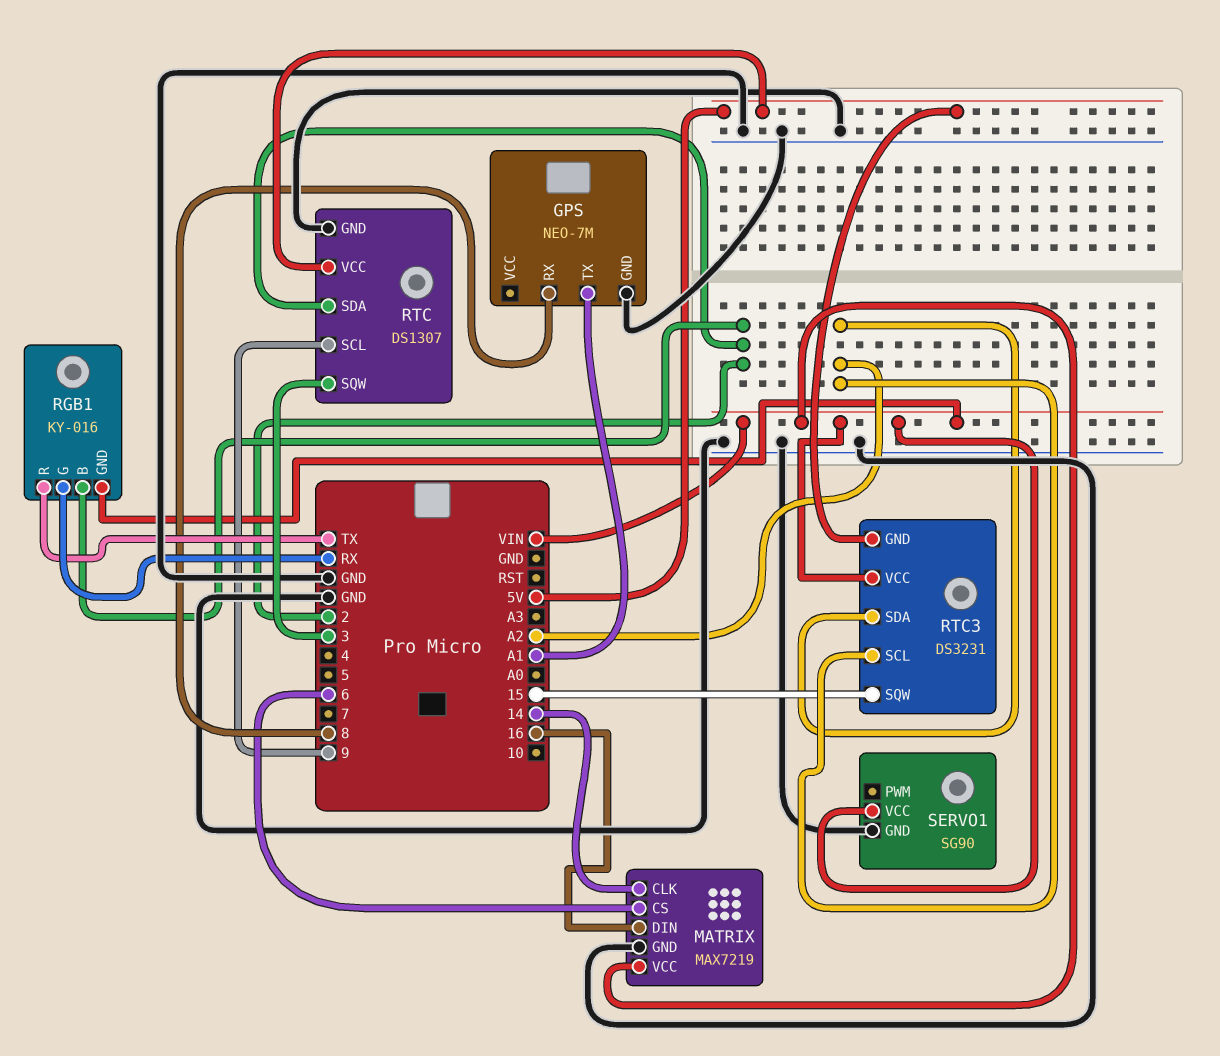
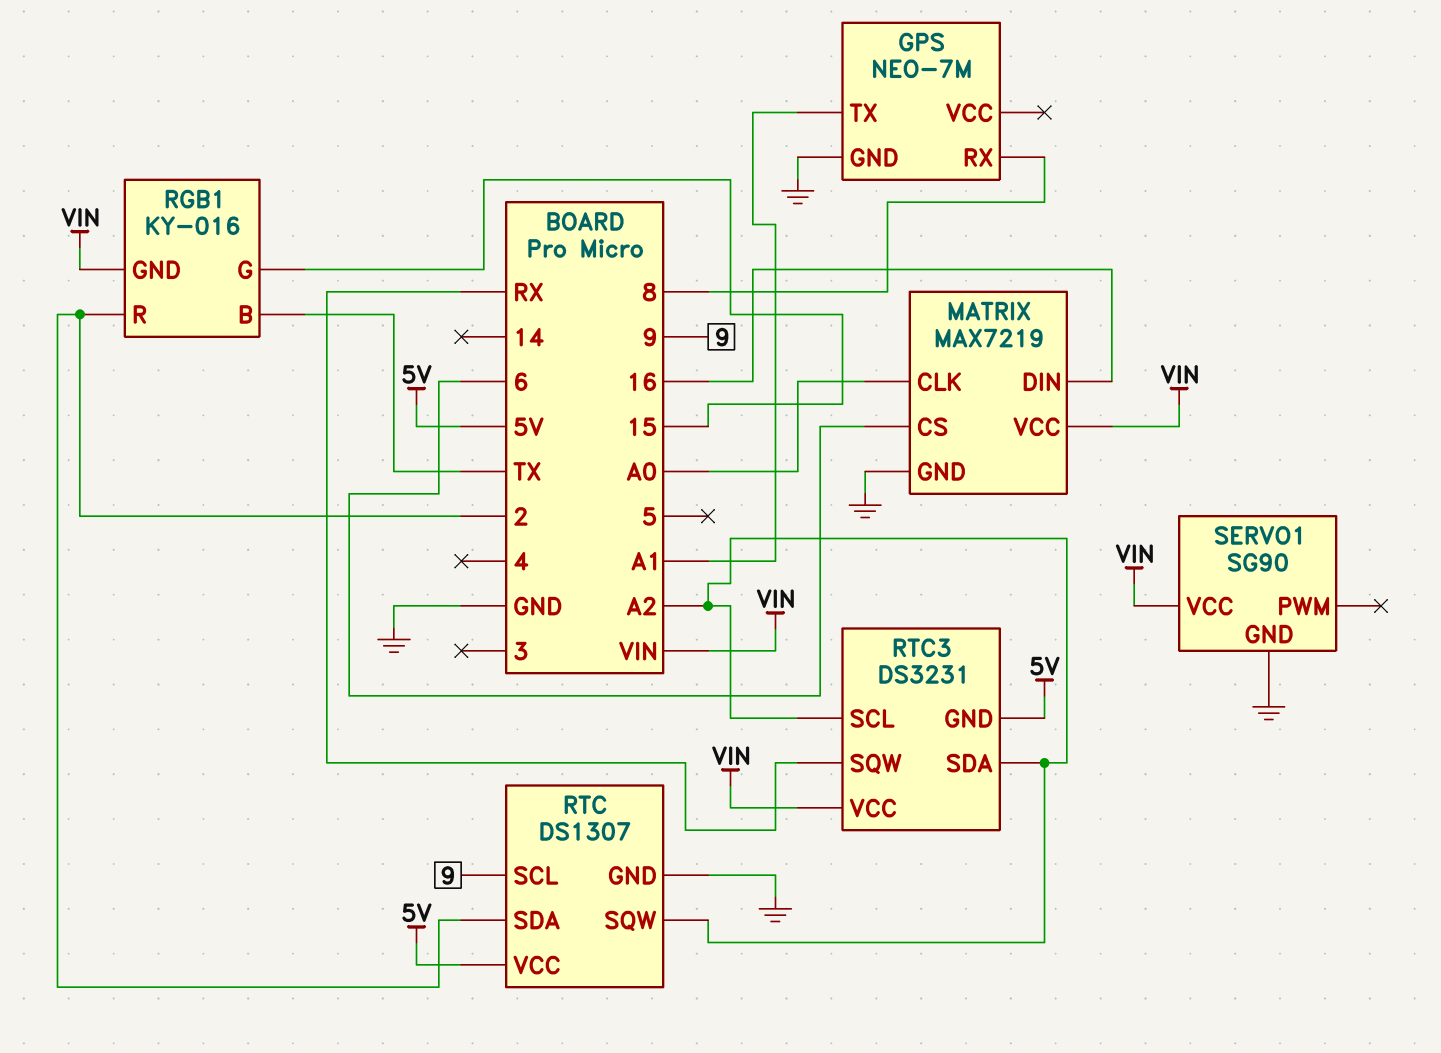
MATRIX pin CLK: 14 -> A0
RGB1 pin B: 2 -> TX
RGB1 pin G: RX -> 15
RGB1 pin R: TX -> 2
RTC pin SQW: 3 -> A2
RTC3 pin SQW: 15 -> RX

